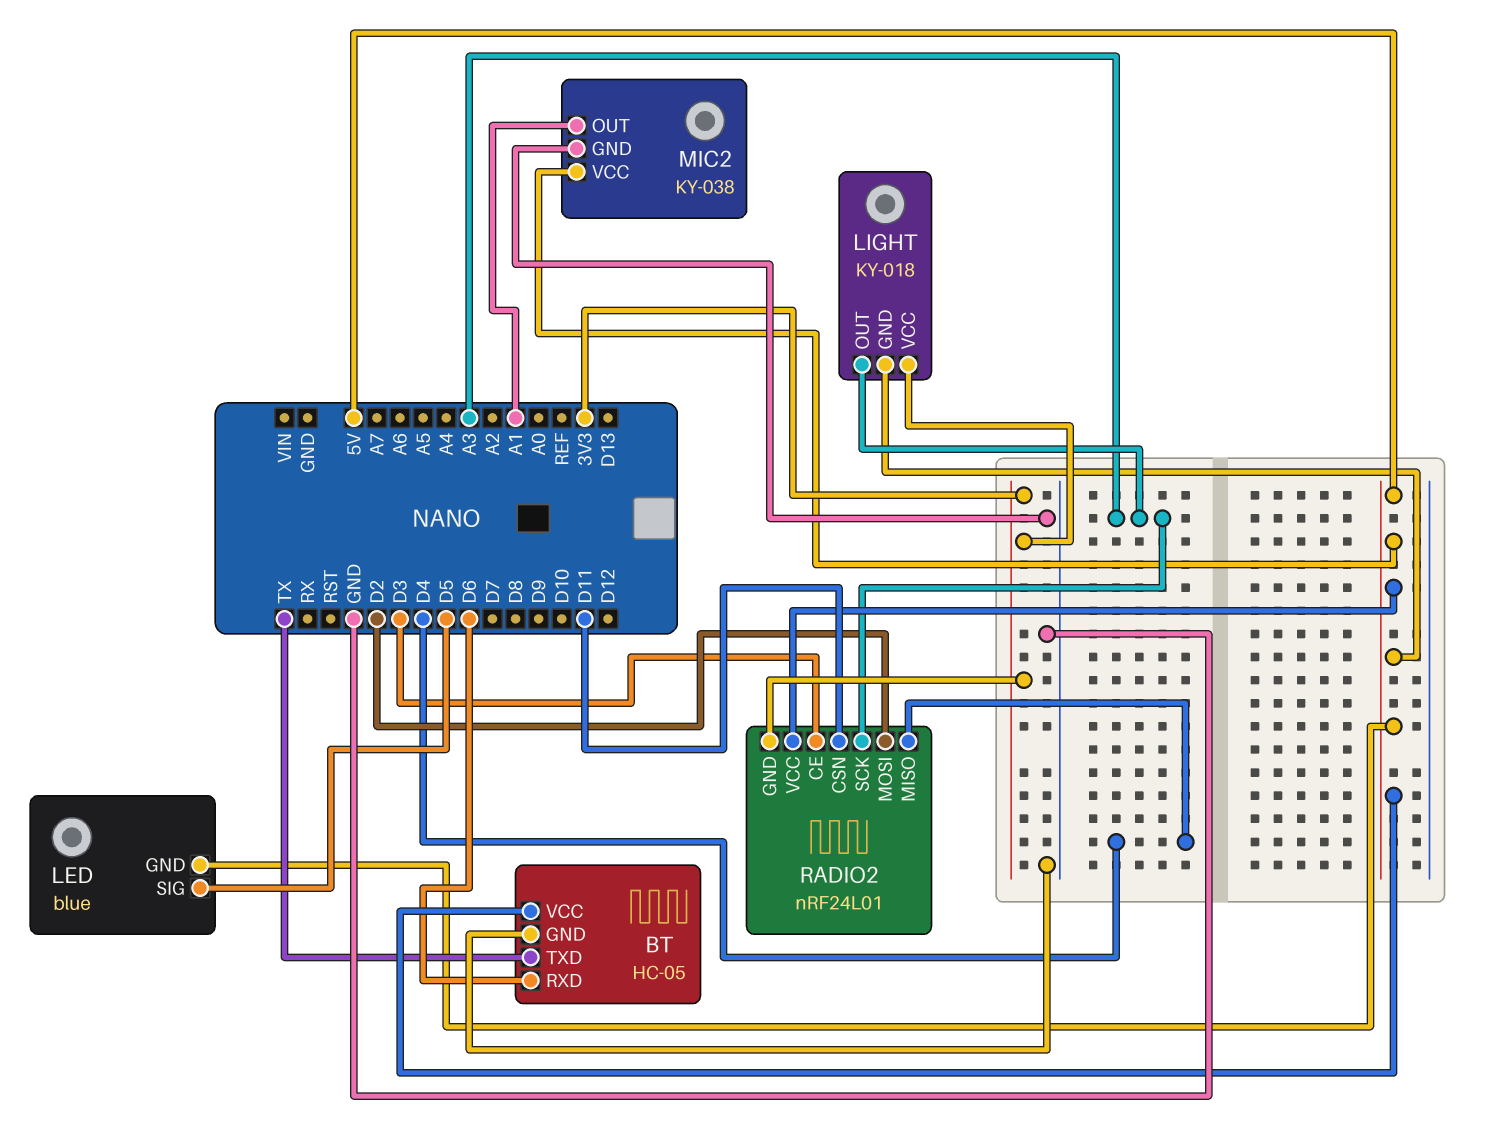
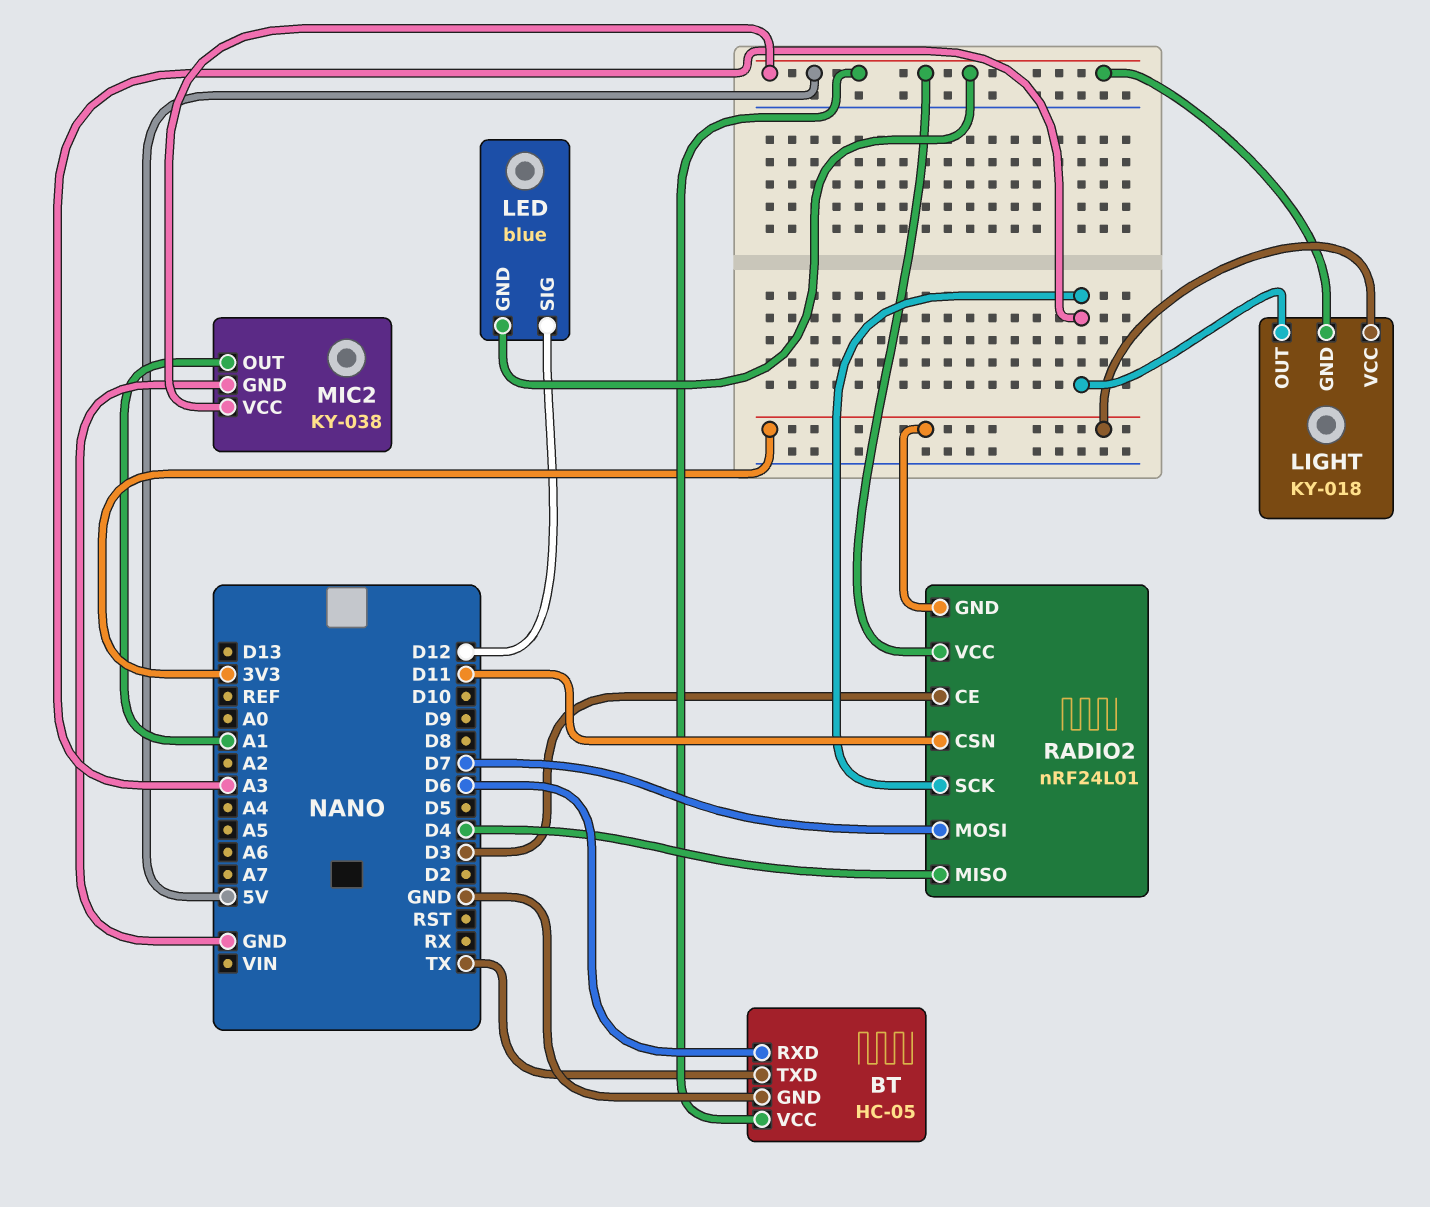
LED pin SIG: D5 -> D12
RADIO2 pin MOSI: D2 -> D7

